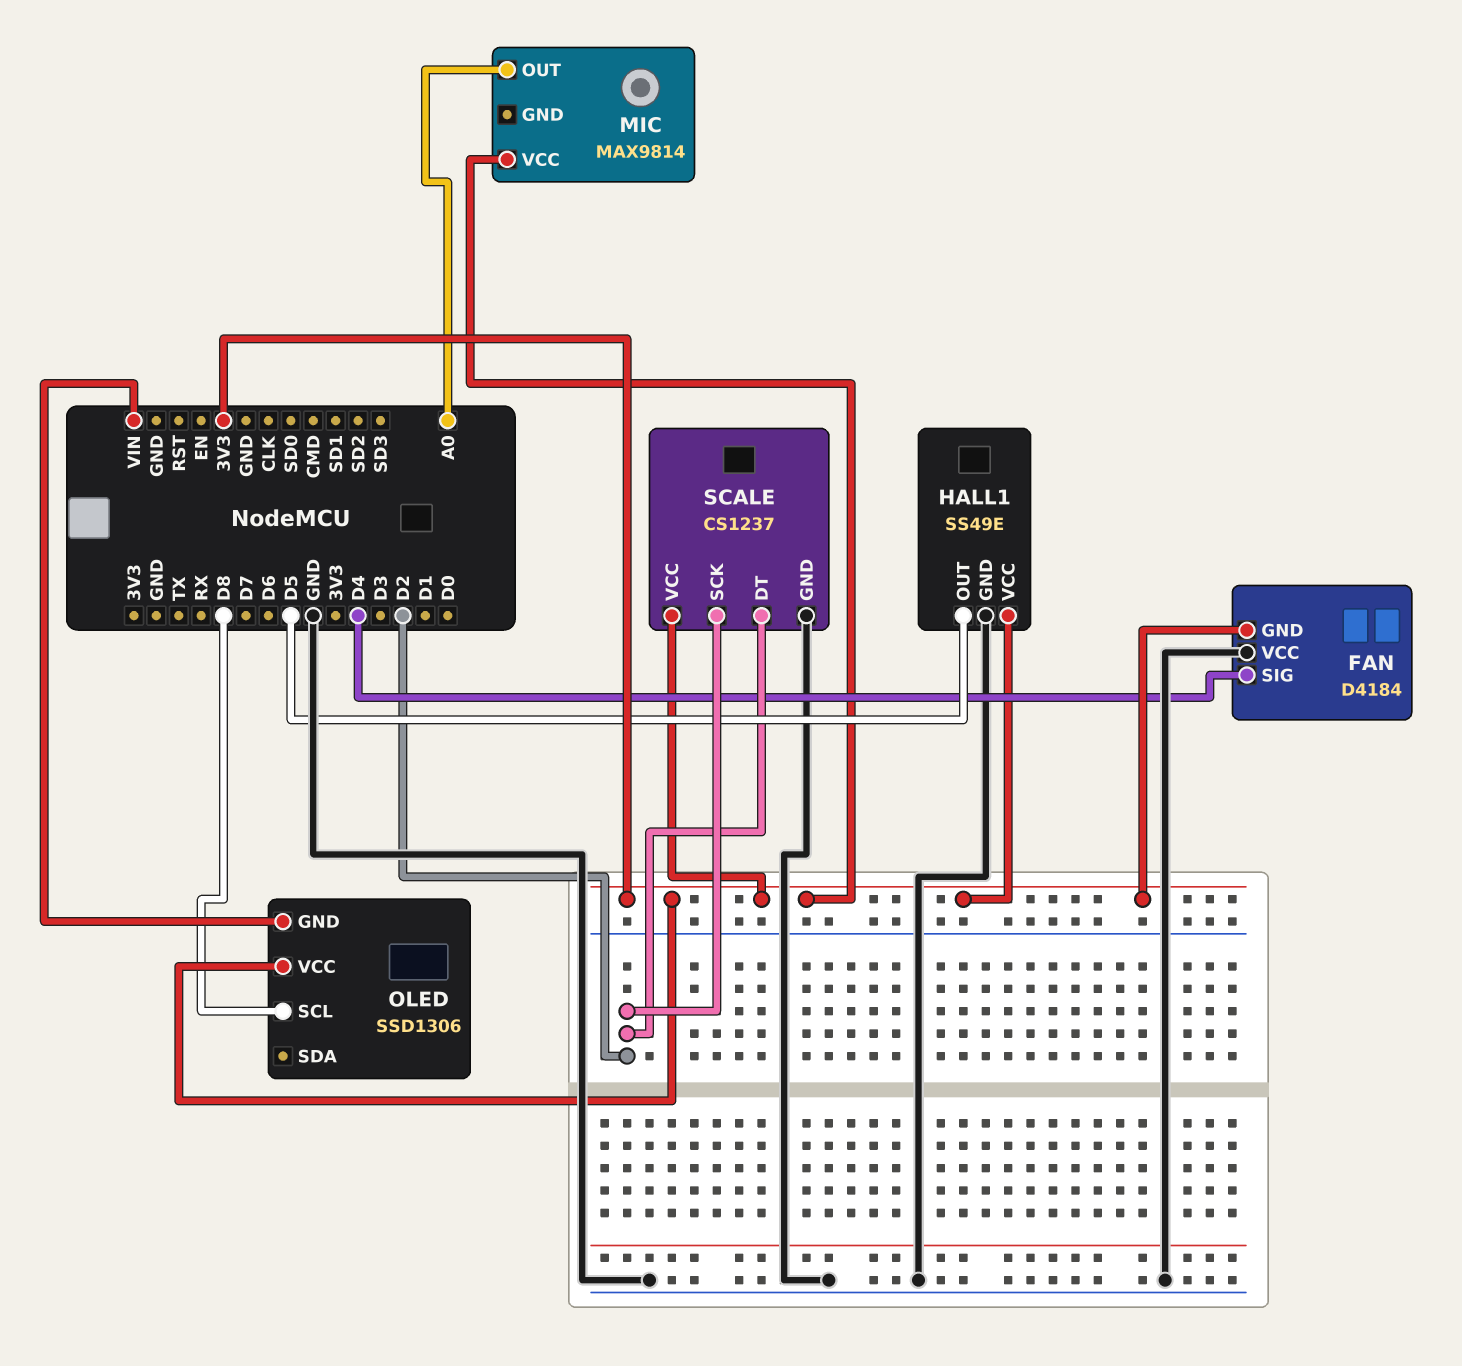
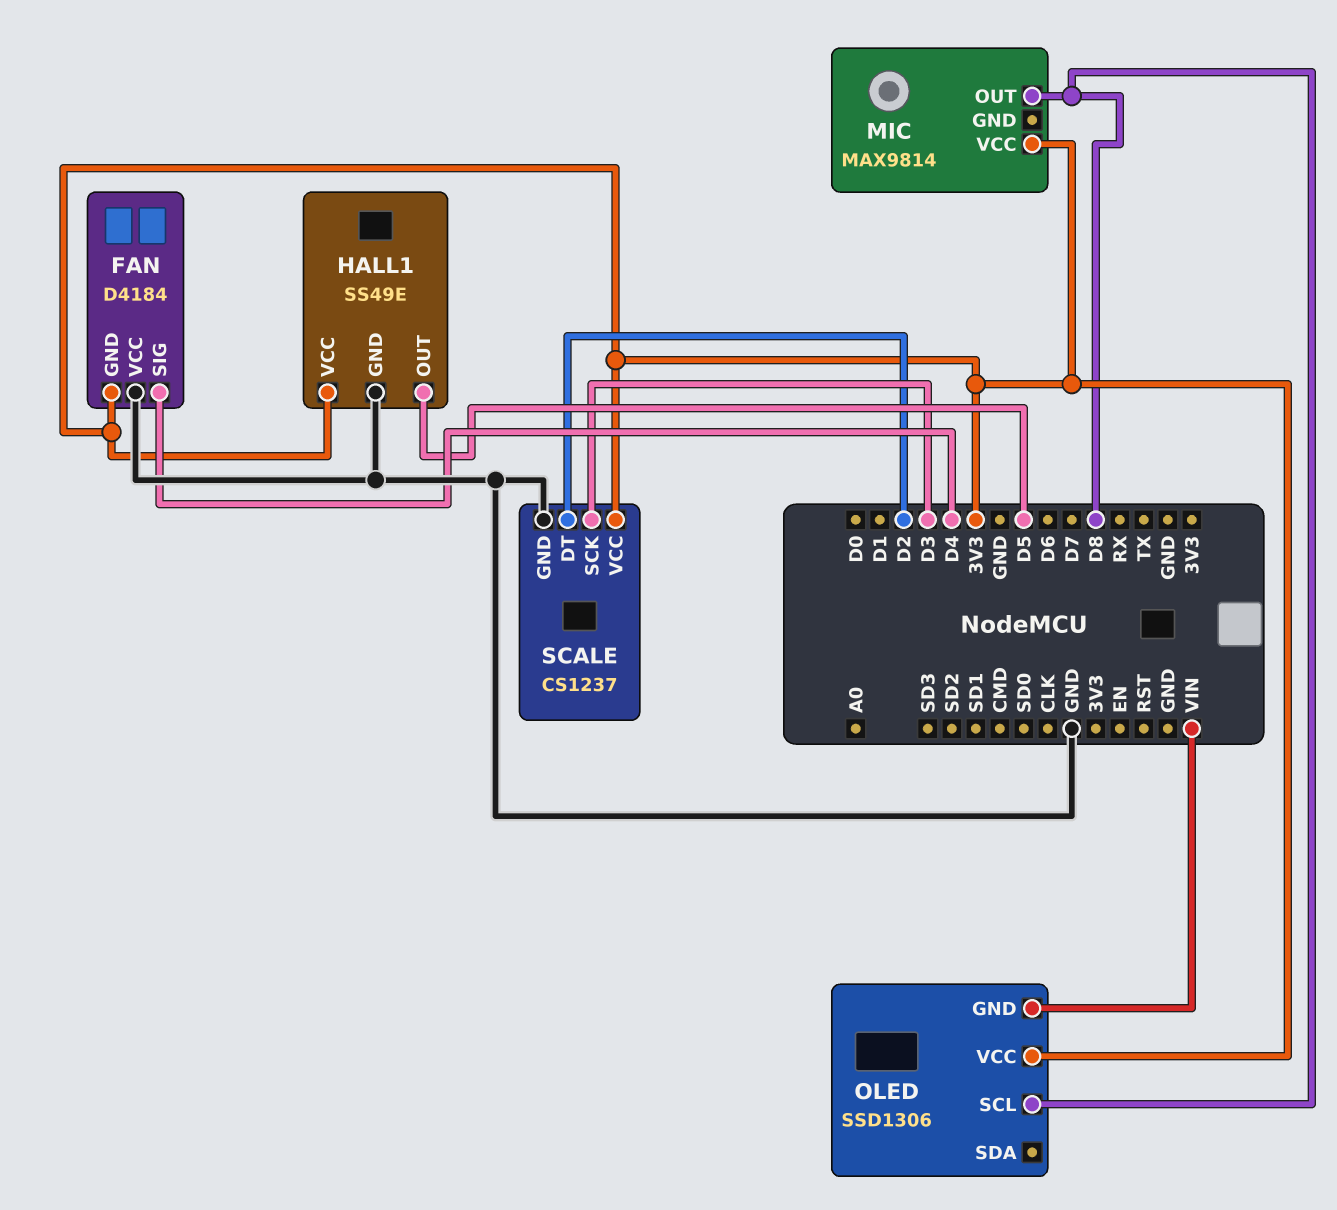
MIC pin OUT: A0 -> D8
SCALE pin SCK: D2 -> D3

